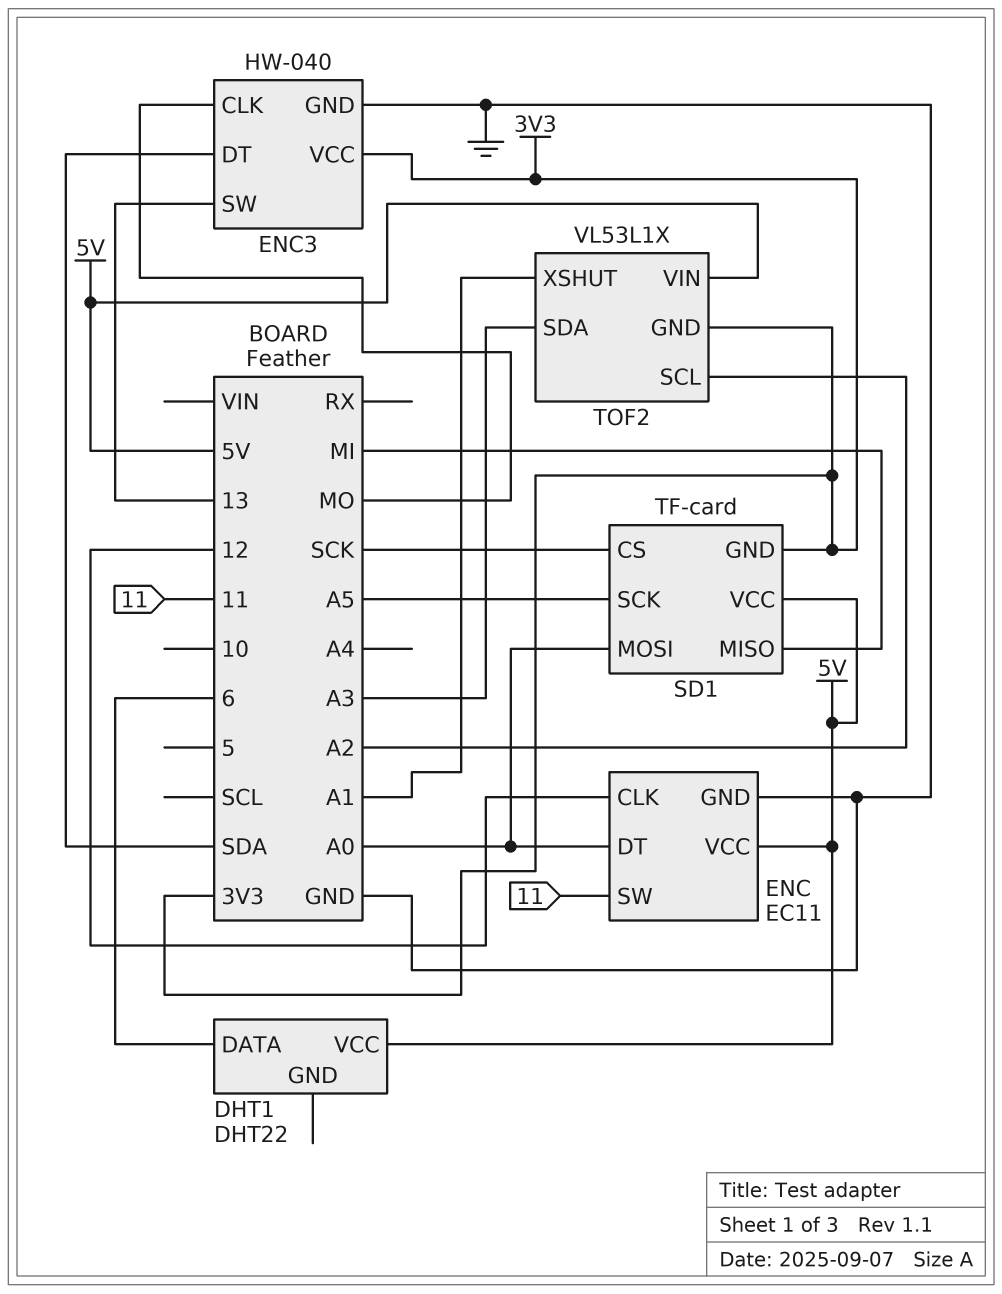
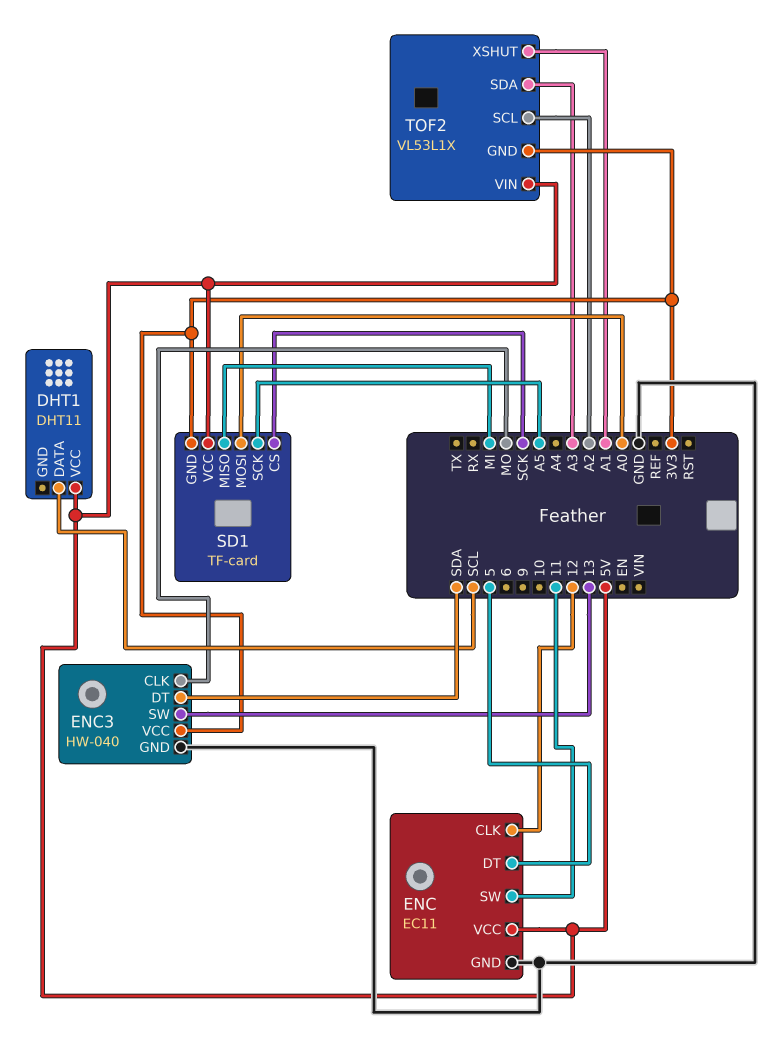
DHT1: DHT22 -> DHT11
DHT1 pin DATA: 6 -> SCL
ENC pin DT: A0 -> 5

